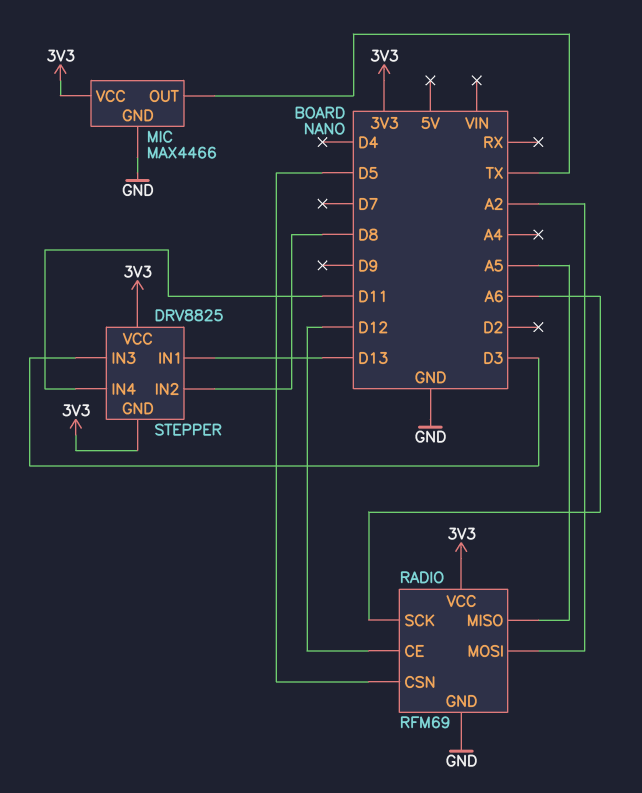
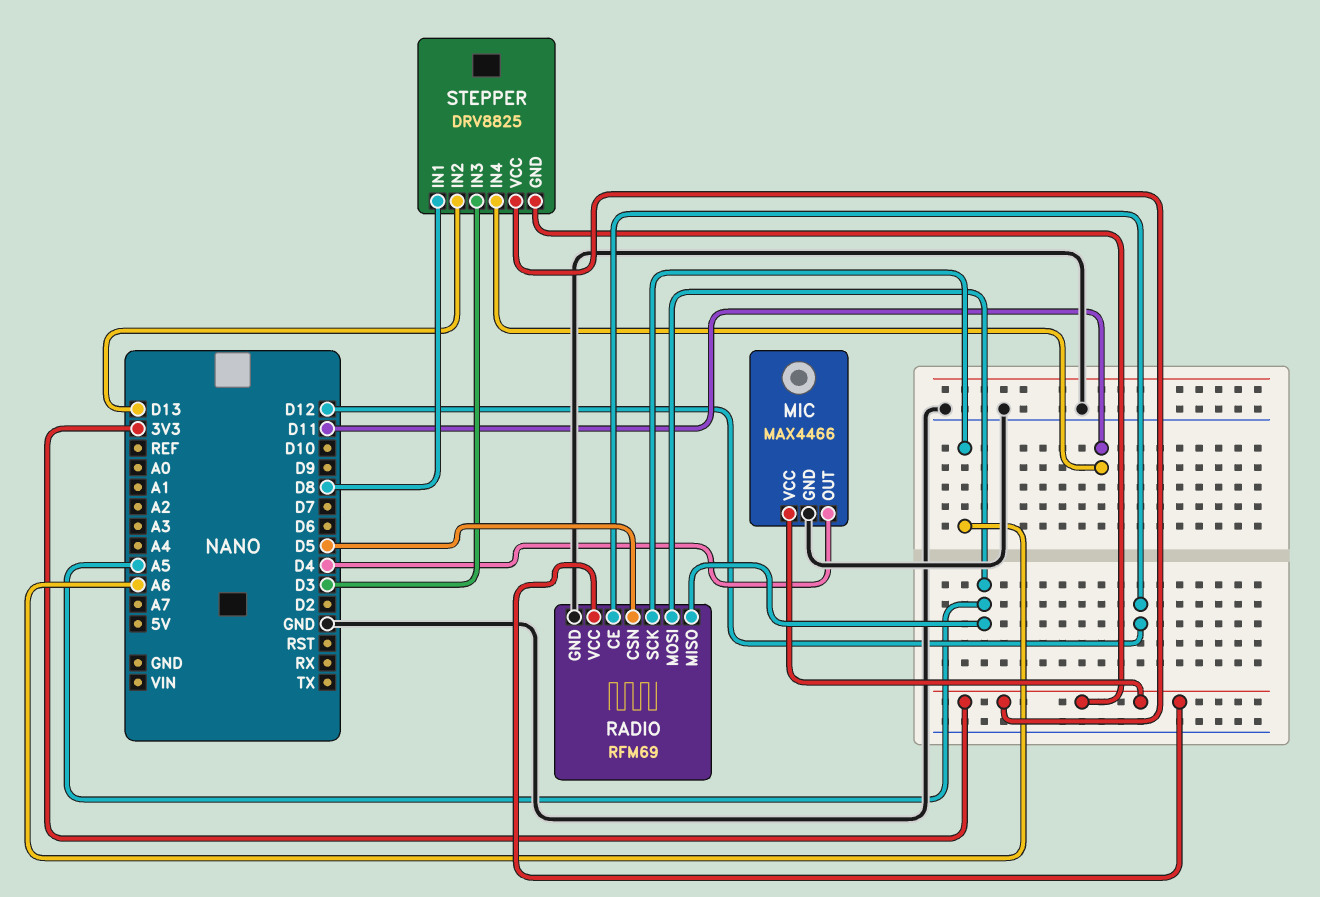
MIC pin OUT: TX -> D4
RADIO pin MOSI: A2 -> A5
STEPPER pin IN1: D13 -> D8
STEPPER pin IN2: D8 -> D13

